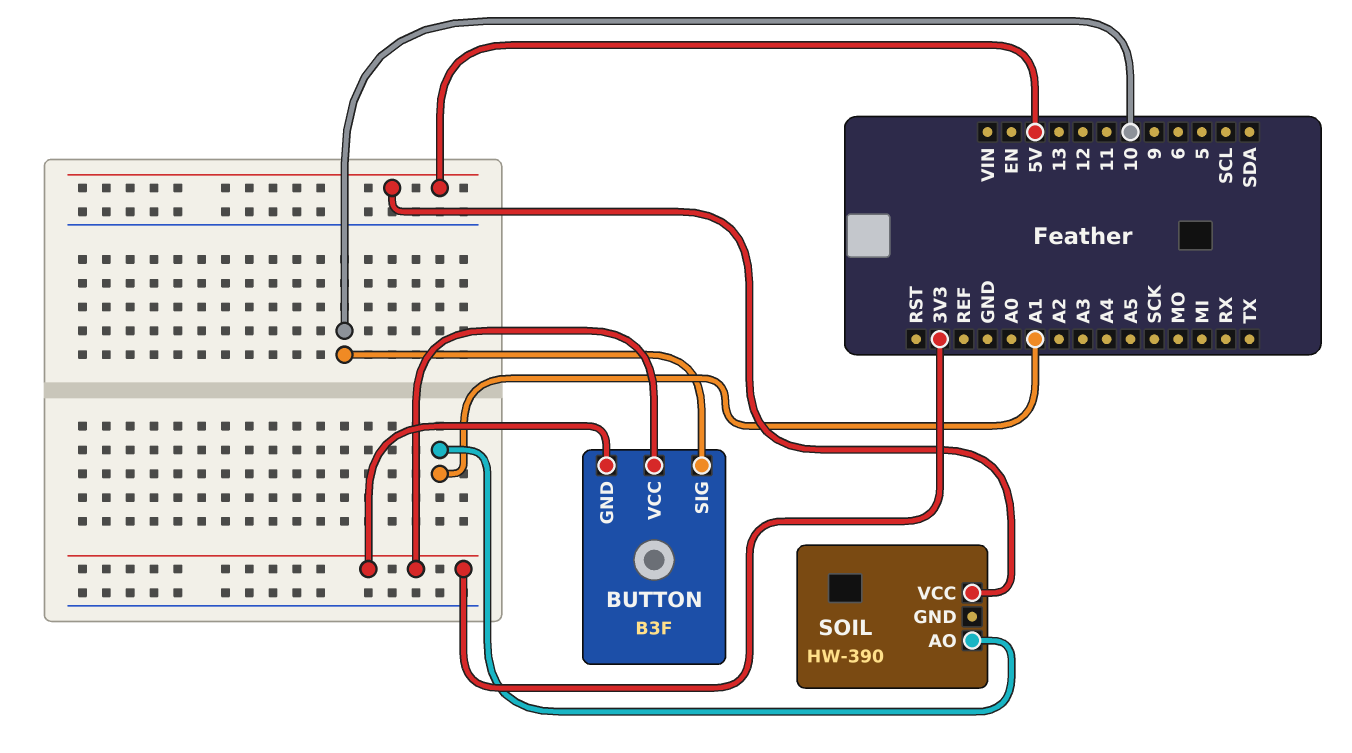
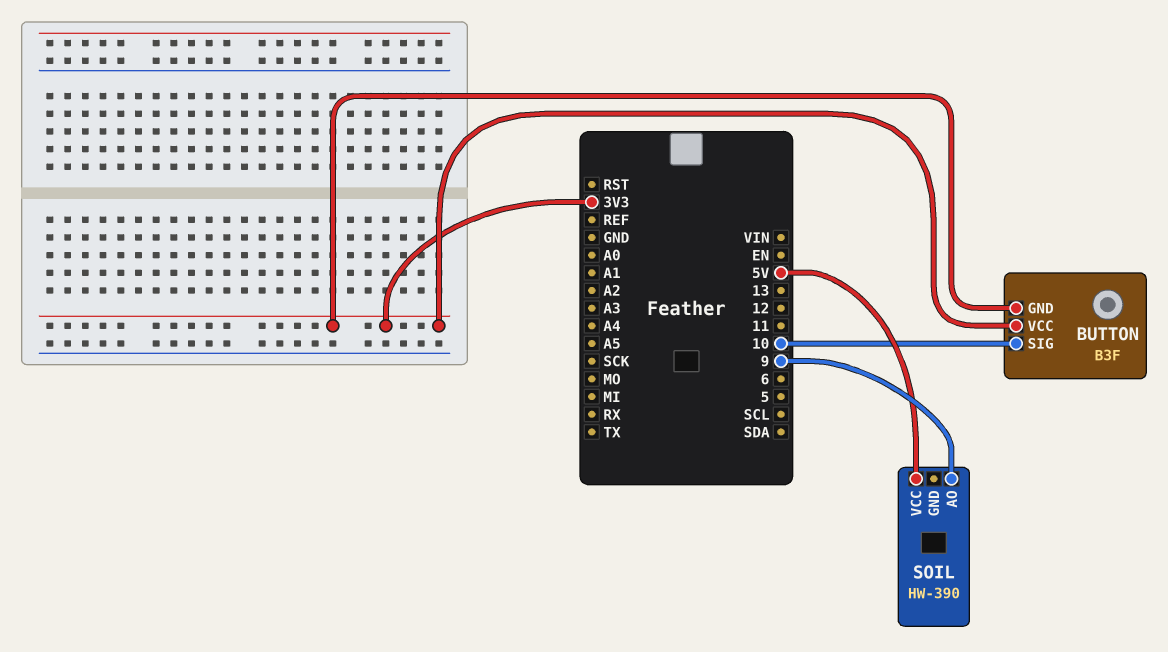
SOIL pin AO: A1 -> 9

